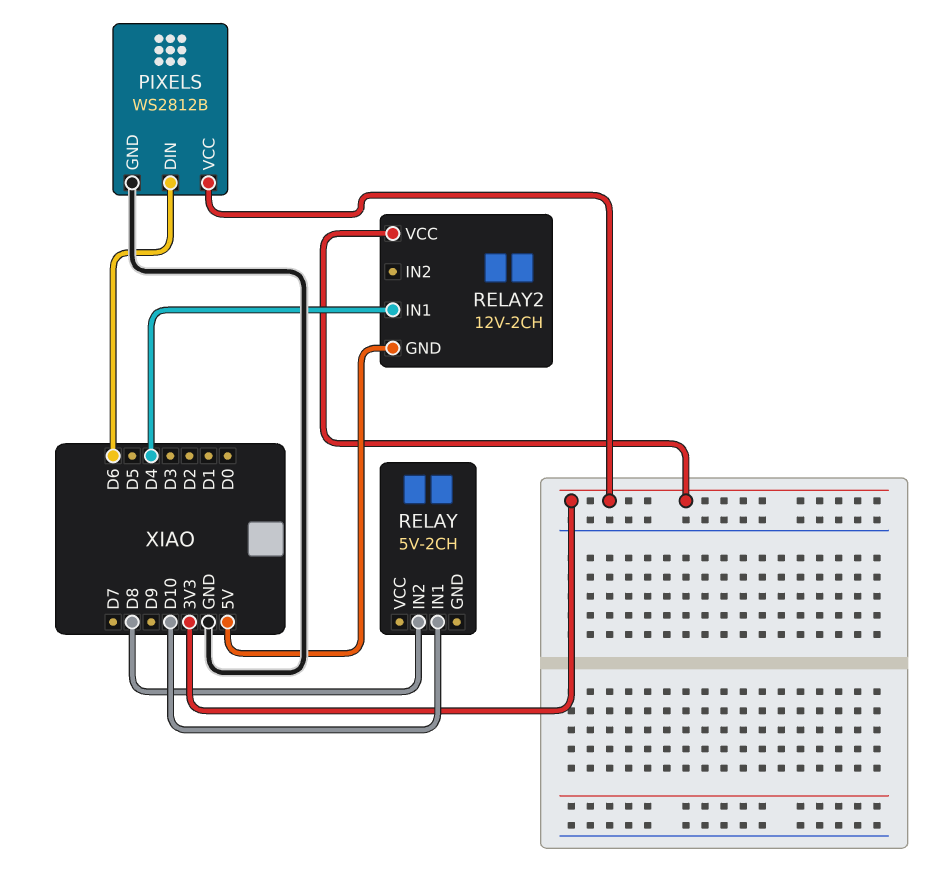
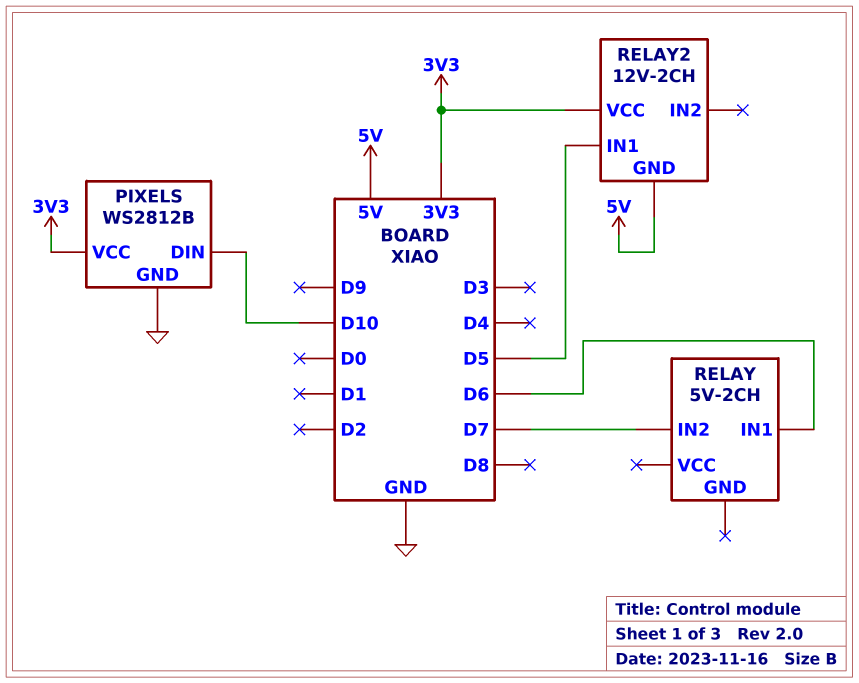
PIXELS pin DIN: D6 -> D10
RELAY pin IN1: D10 -> D6
RELAY pin IN2: D8 -> D7
RELAY2 pin IN1: D4 -> D5

